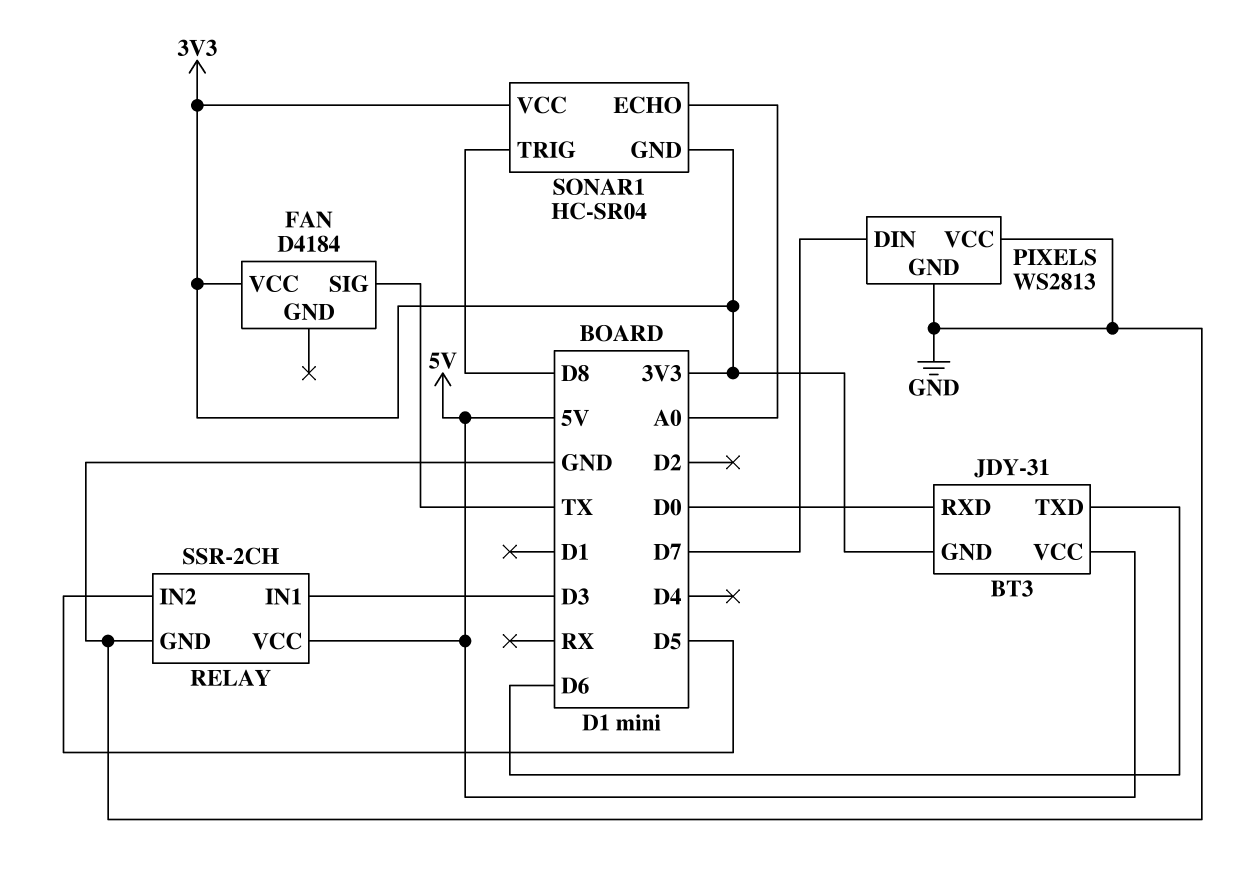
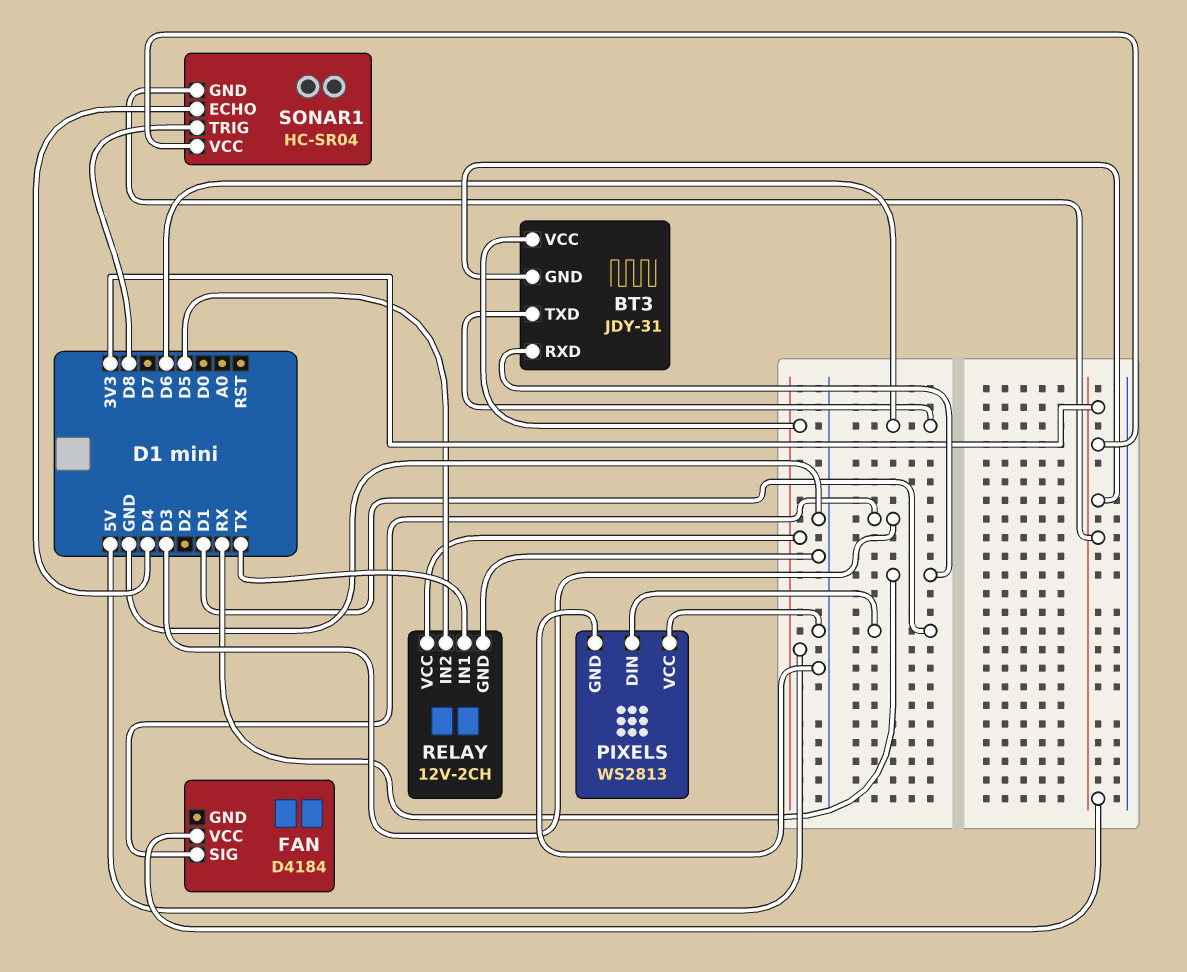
BT3 pin RXD: D0 -> RX
FAN pin SIG: TX -> D3
PIXELS pin DIN: D7 -> D1
RELAY: SSR-2CH -> 12V-2CH
RELAY pin IN1: D3 -> TX
SONAR1 pin ECHO: A0 -> D4

